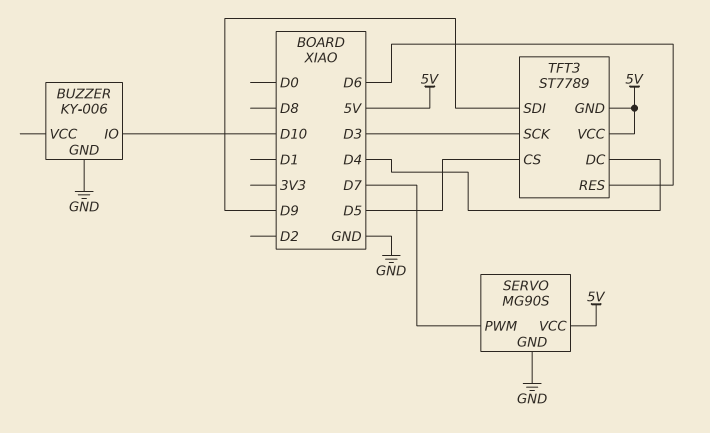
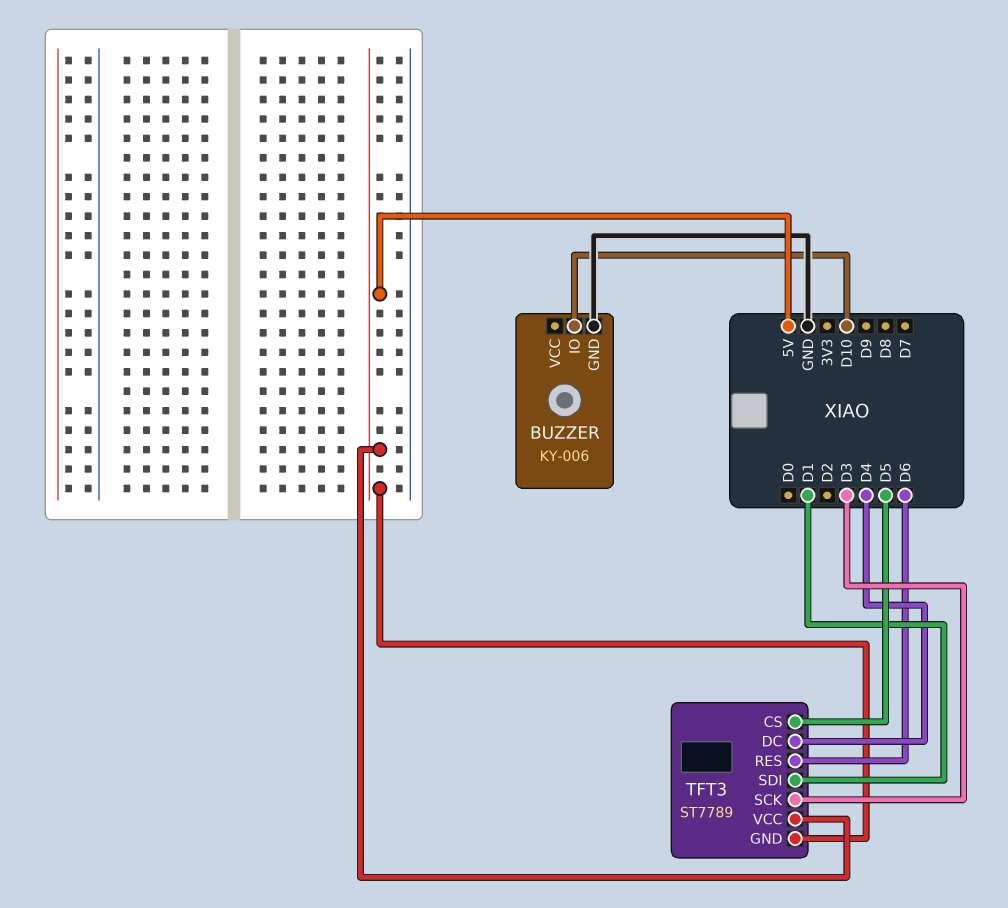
SERVO: MG90S -> none
SERVO pin GND: GND -> none
SERVO pin PWM: D7 -> none
SERVO pin VCC: 5V -> none
TFT3 pin SDI: D9 -> D1

